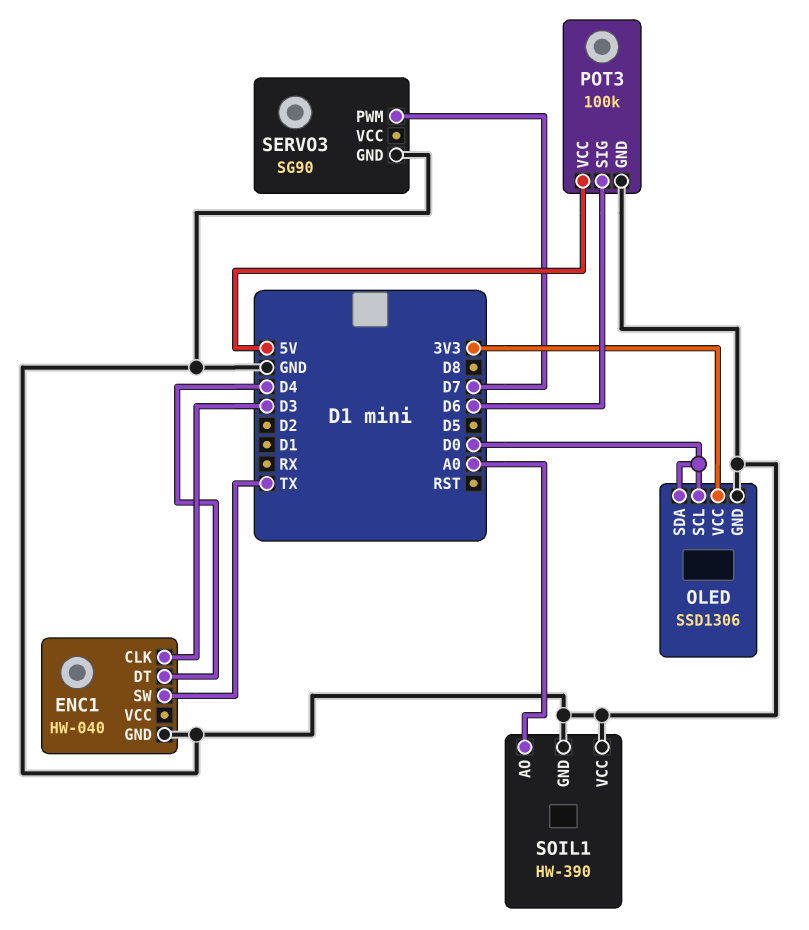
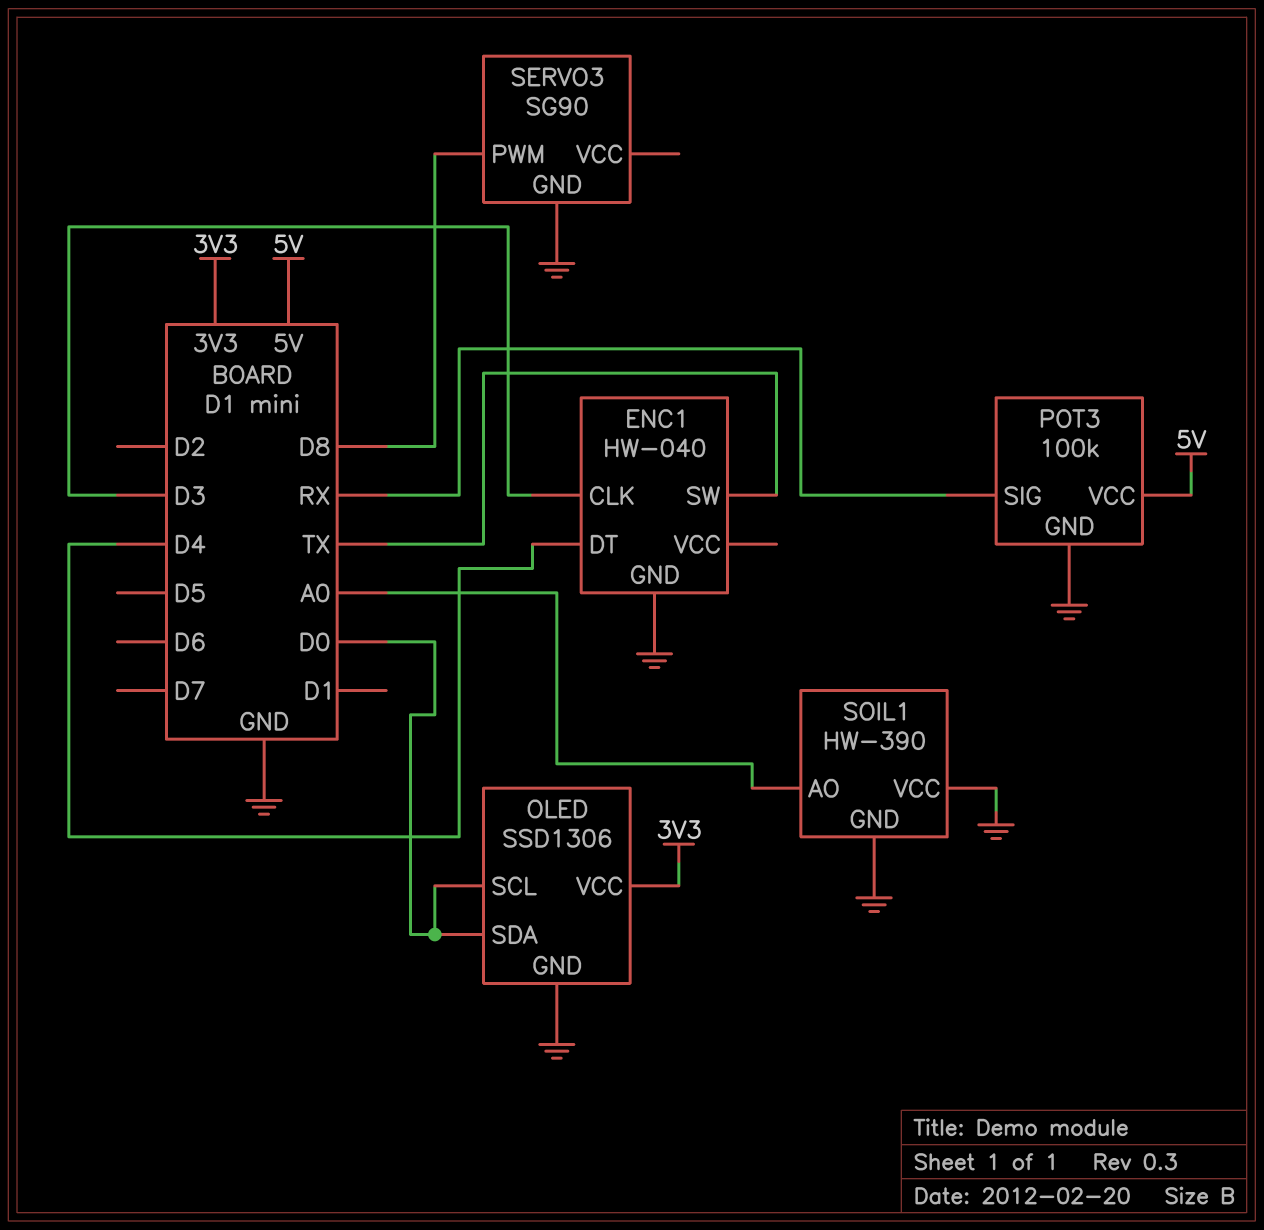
POT3 pin SIG: D6 -> RX
SERVO3 pin PWM: D7 -> D8

